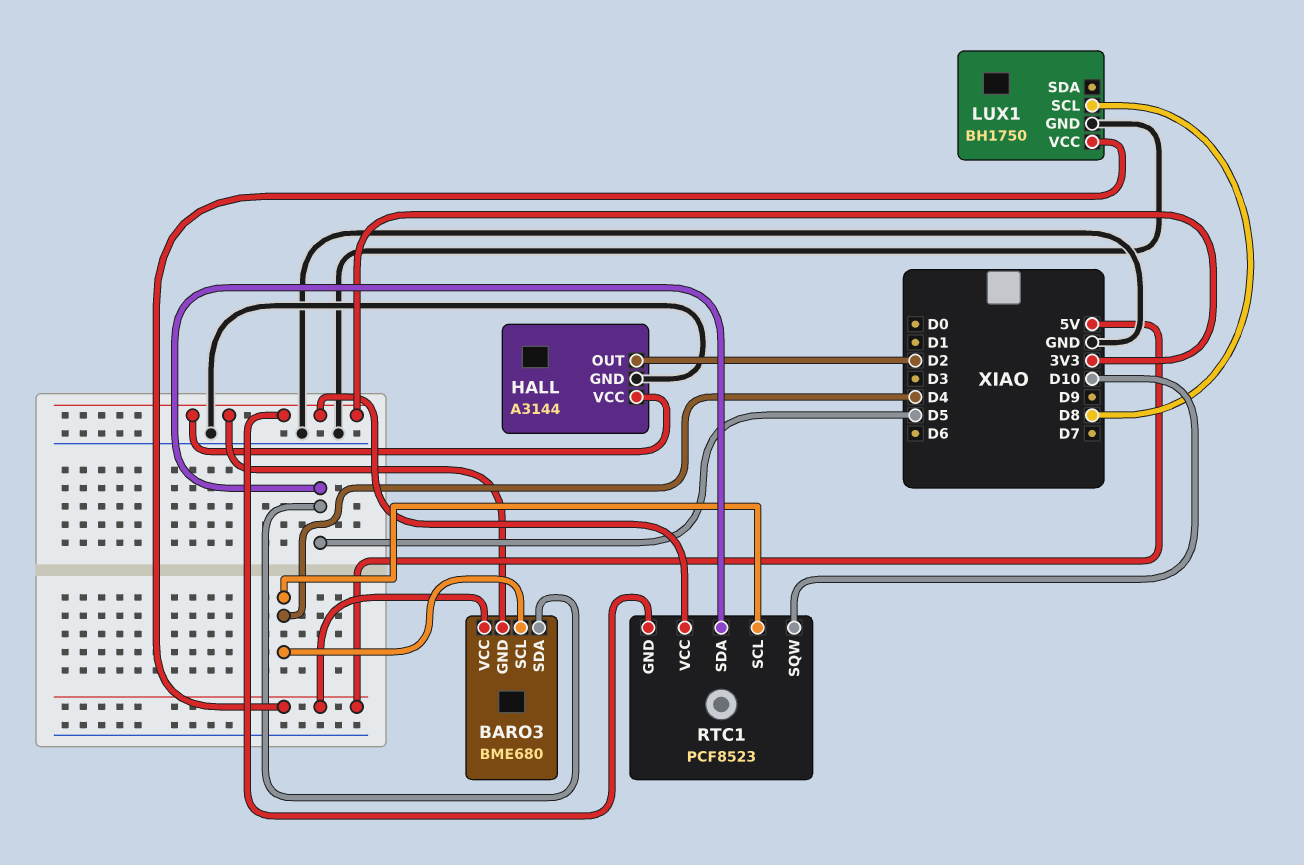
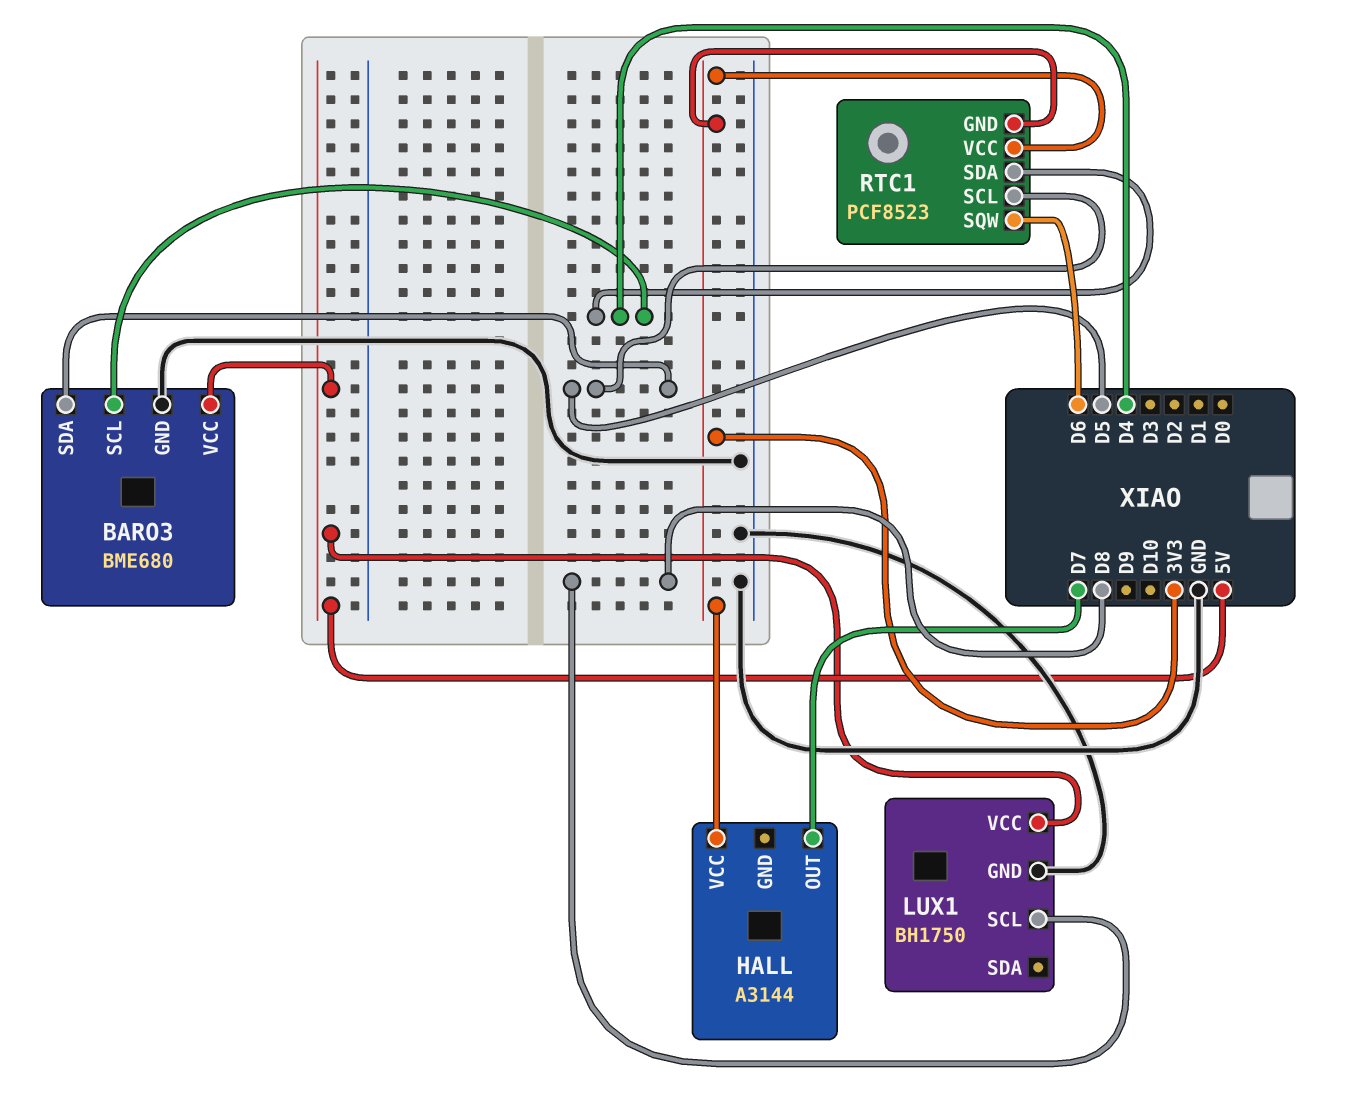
BARO3 pin GND: 3V3 -> GND
HALL pin GND: GND -> none
HALL pin OUT: D2 -> D7
RTC1 pin SCL: D4 -> D5
RTC1 pin SDA: D5 -> D4
RTC1 pin SQW: D10 -> D6

